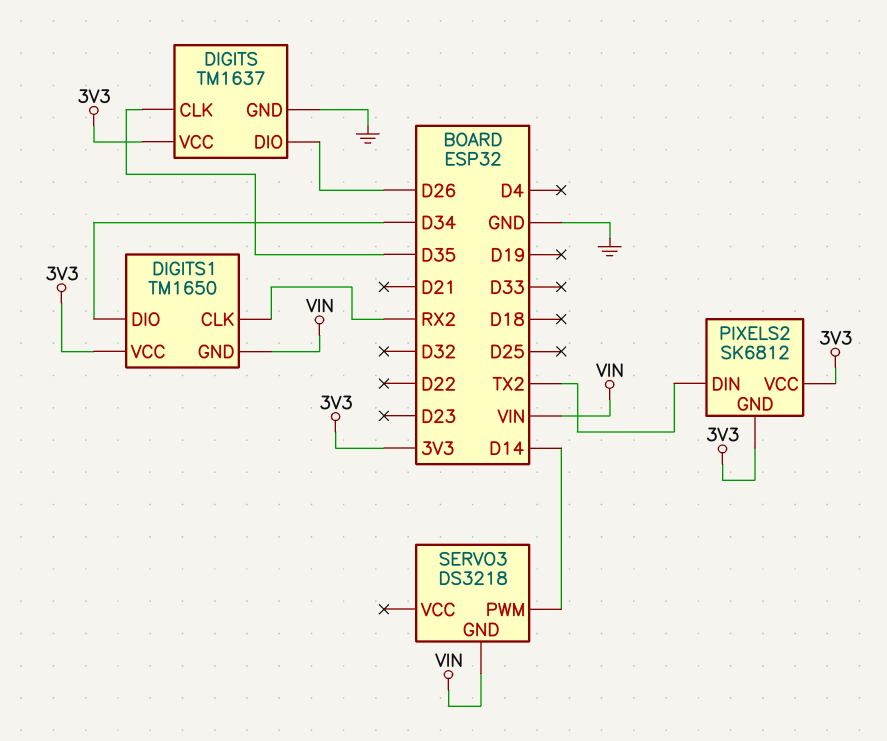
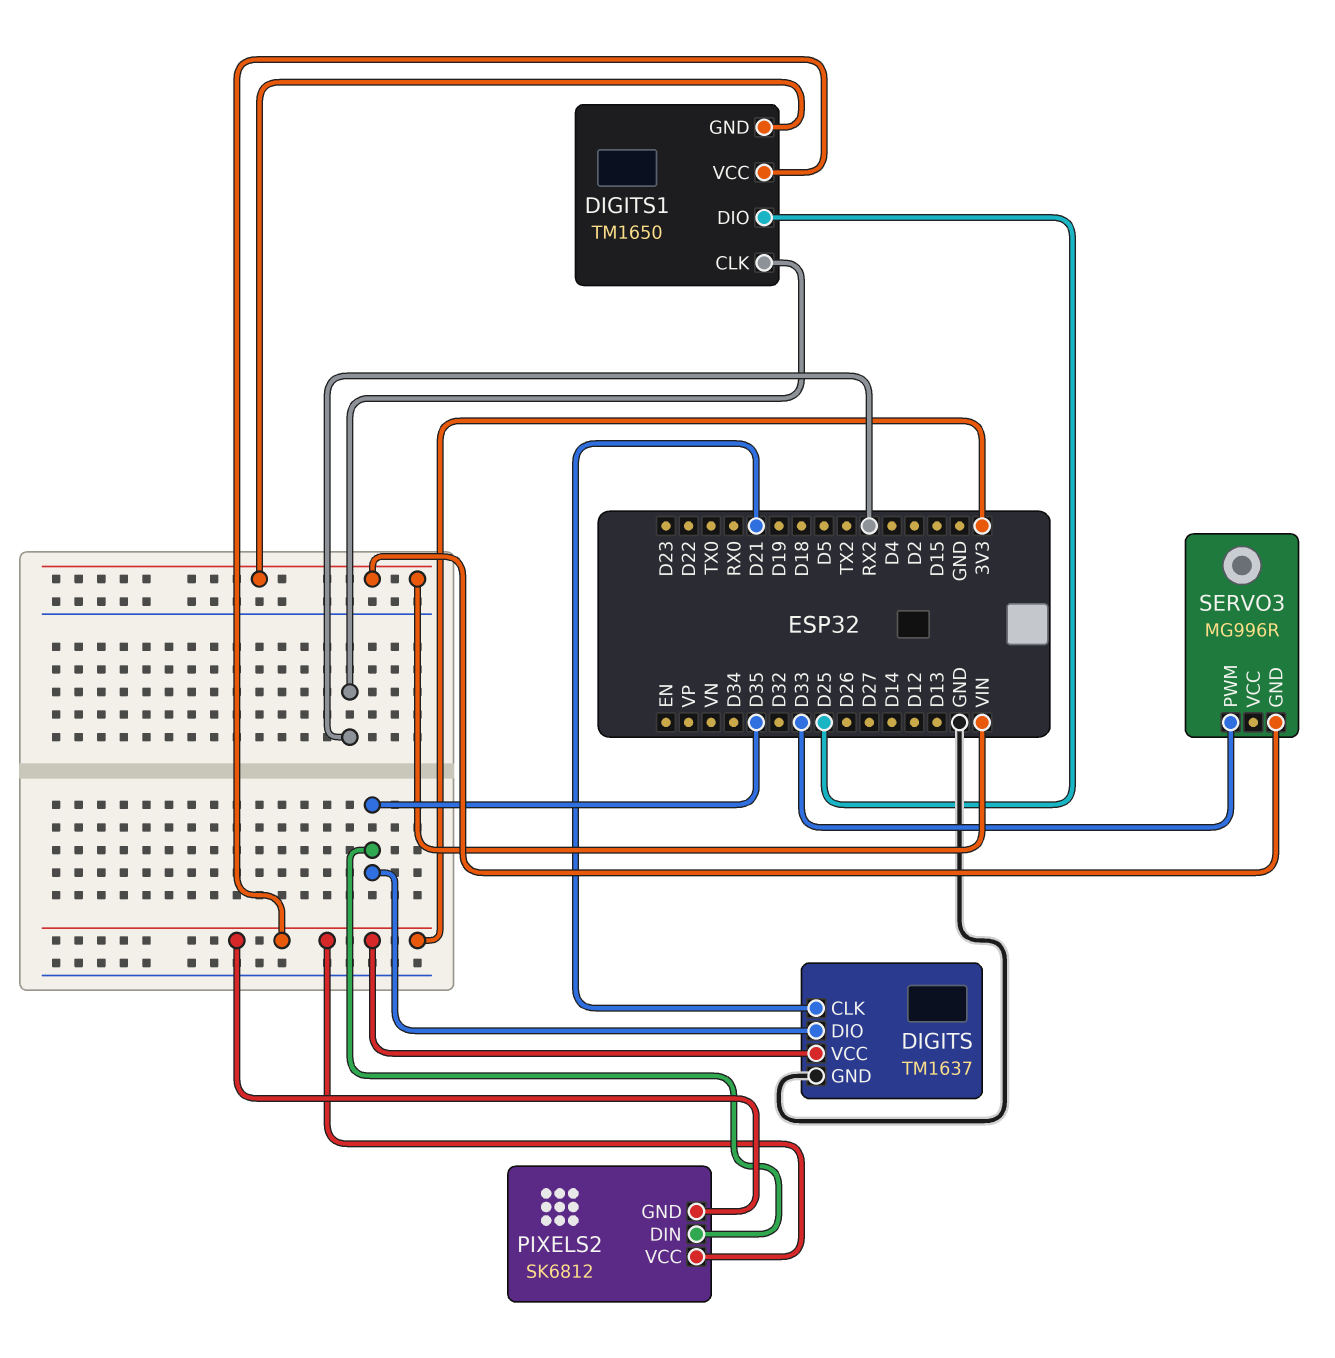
DIGITS pin CLK: D35 -> D21
DIGITS pin DIO: D26 -> D35
DIGITS1 pin DIO: D34 -> D25
PIXELS2 pin DIN: TX2 -> D35
SERVO3: DS3218 -> MG996R
SERVO3 pin PWM: D14 -> D33

